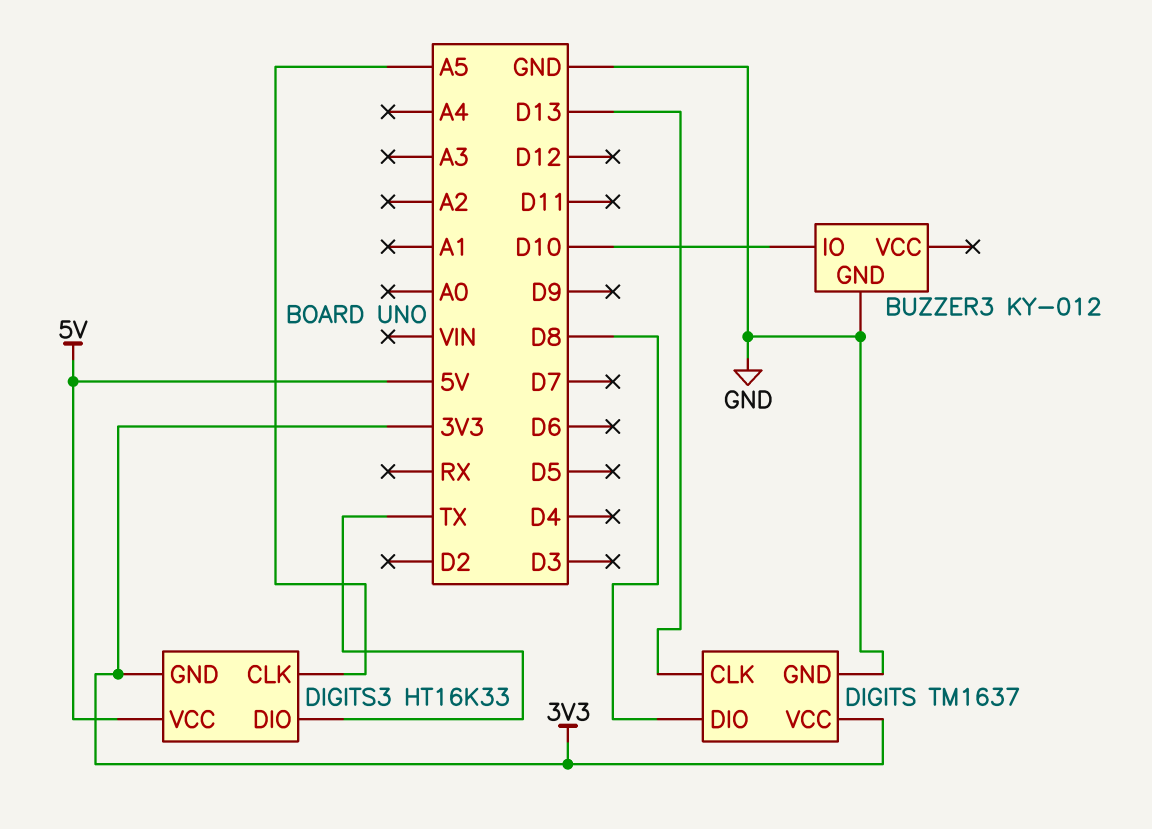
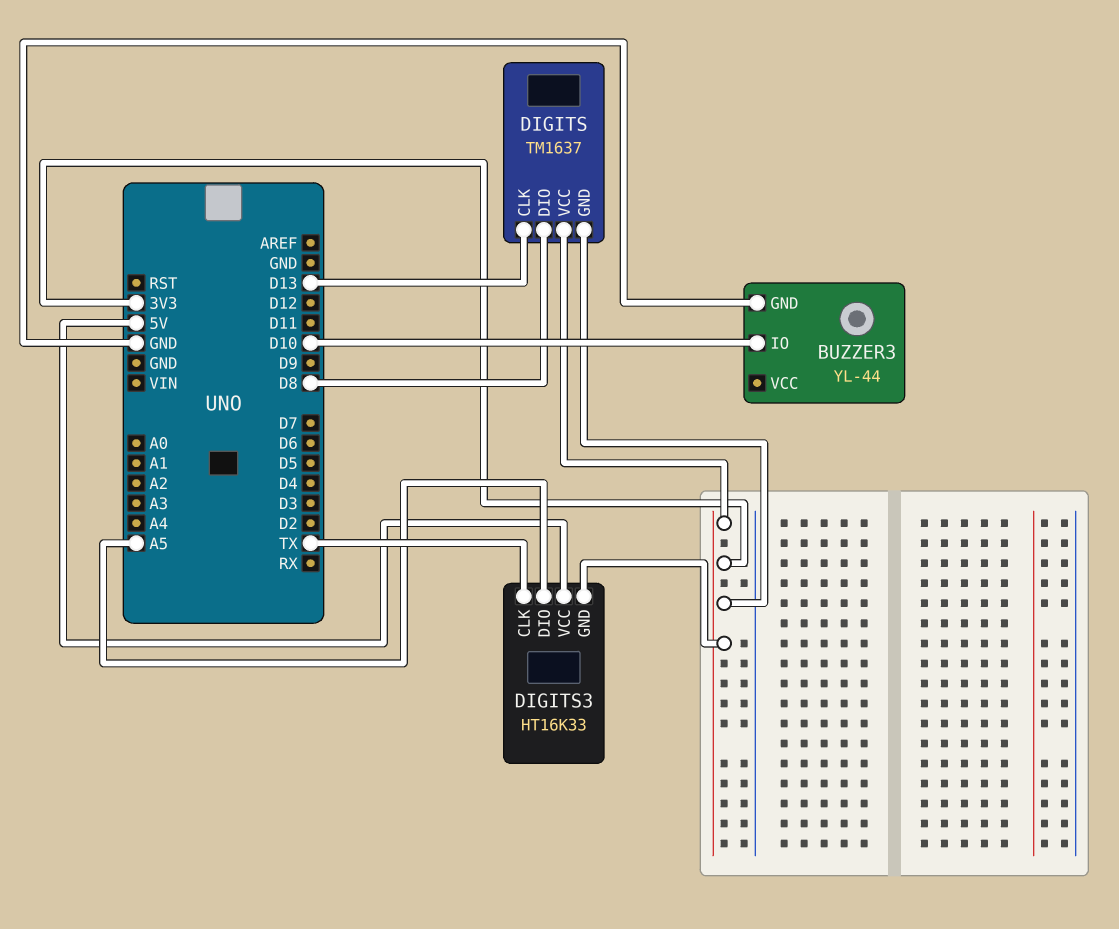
BUZZER3: KY-012 -> YL-44
DIGITS pin GND: GND -> 3V3
DIGITS3 pin CLK: A5 -> TX
DIGITS3 pin DIO: TX -> A5

